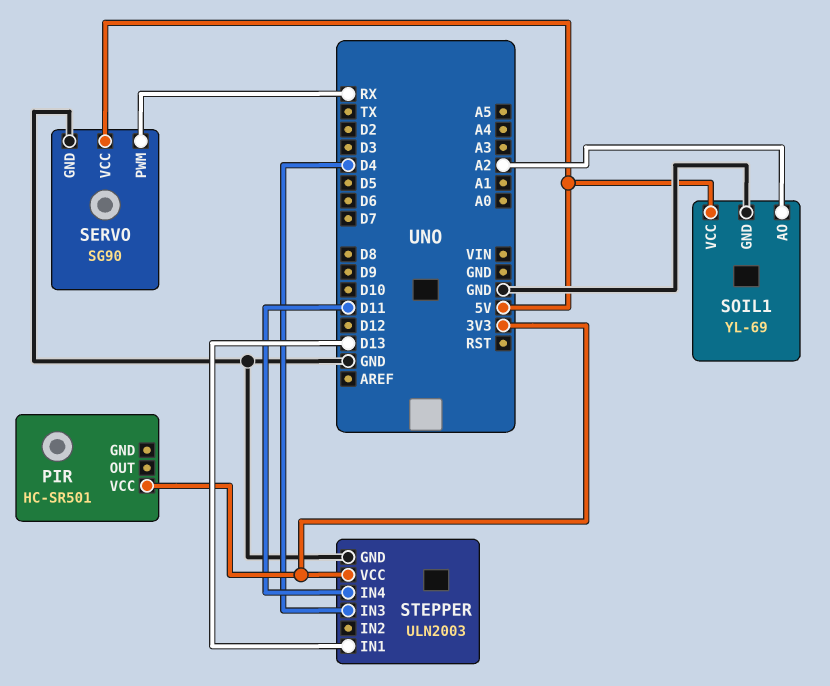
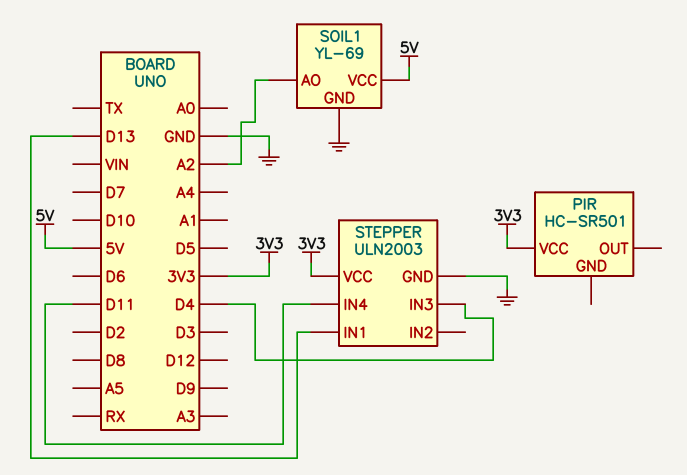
SERVO: SG90 -> none
SERVO pin GND: GND -> none
SERVO pin PWM: RX -> none
SERVO pin VCC: 5V -> none

